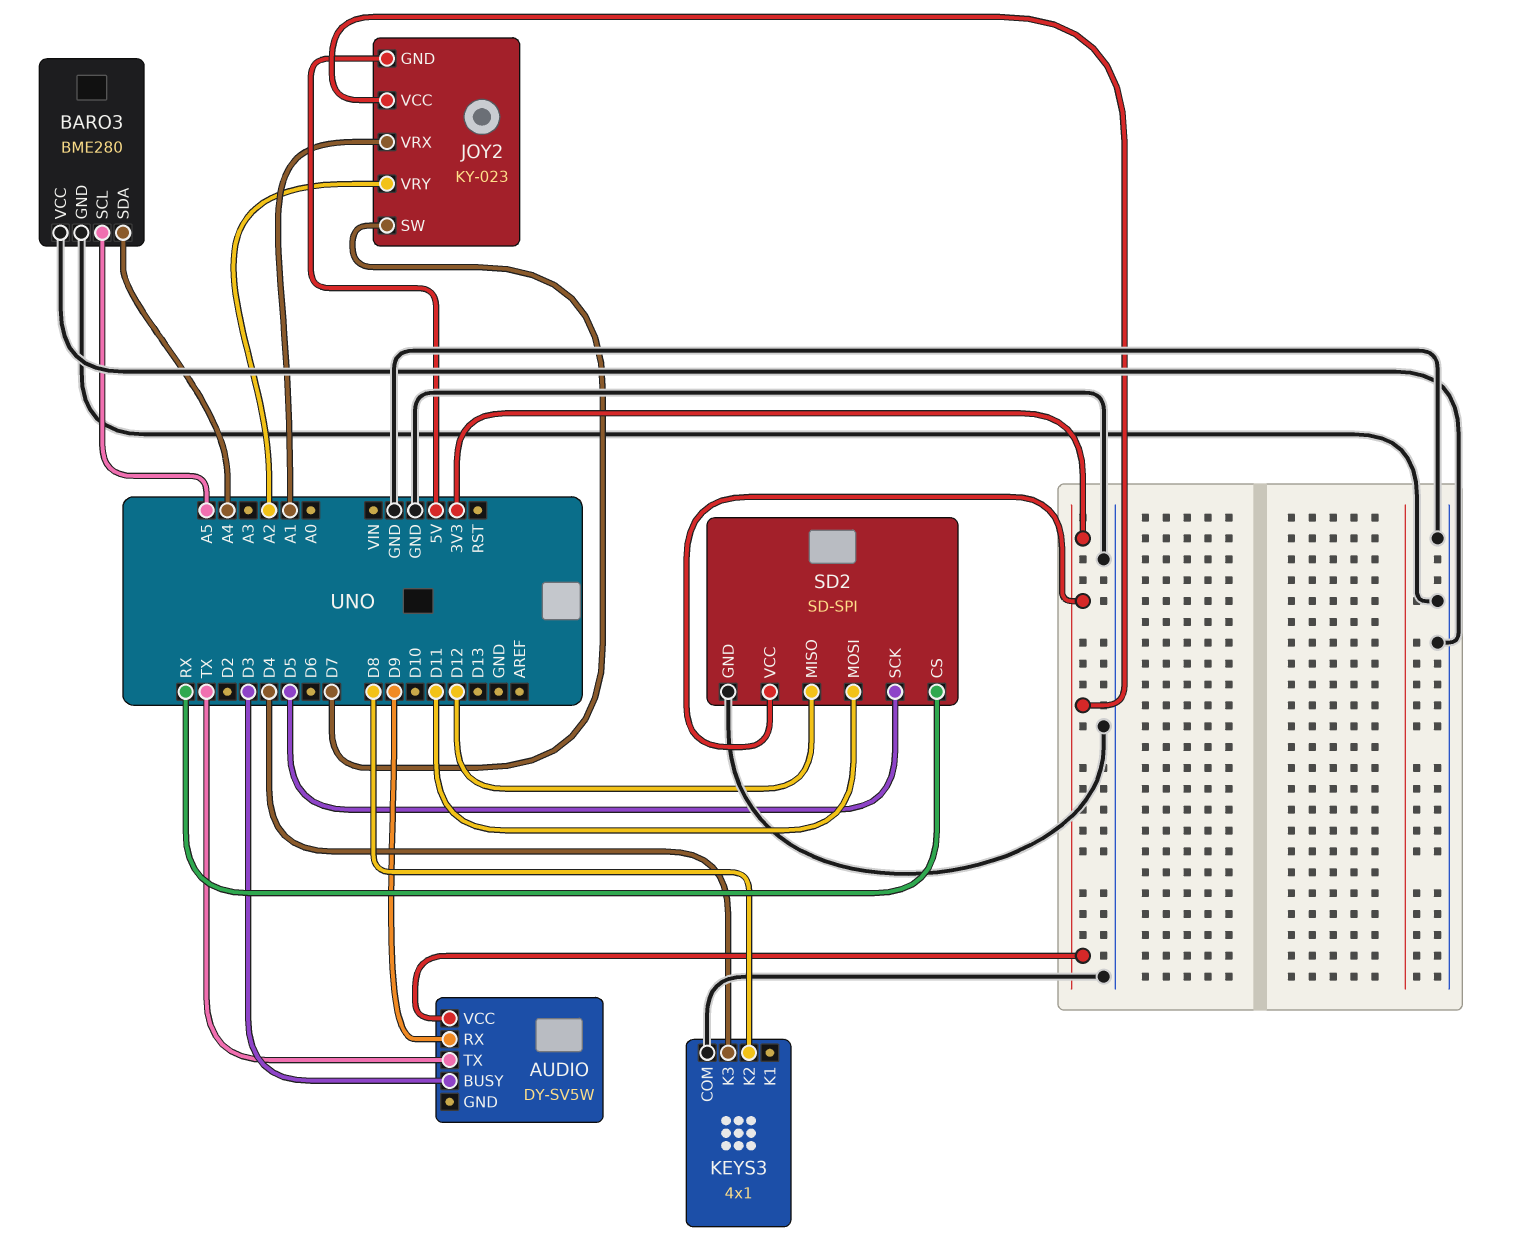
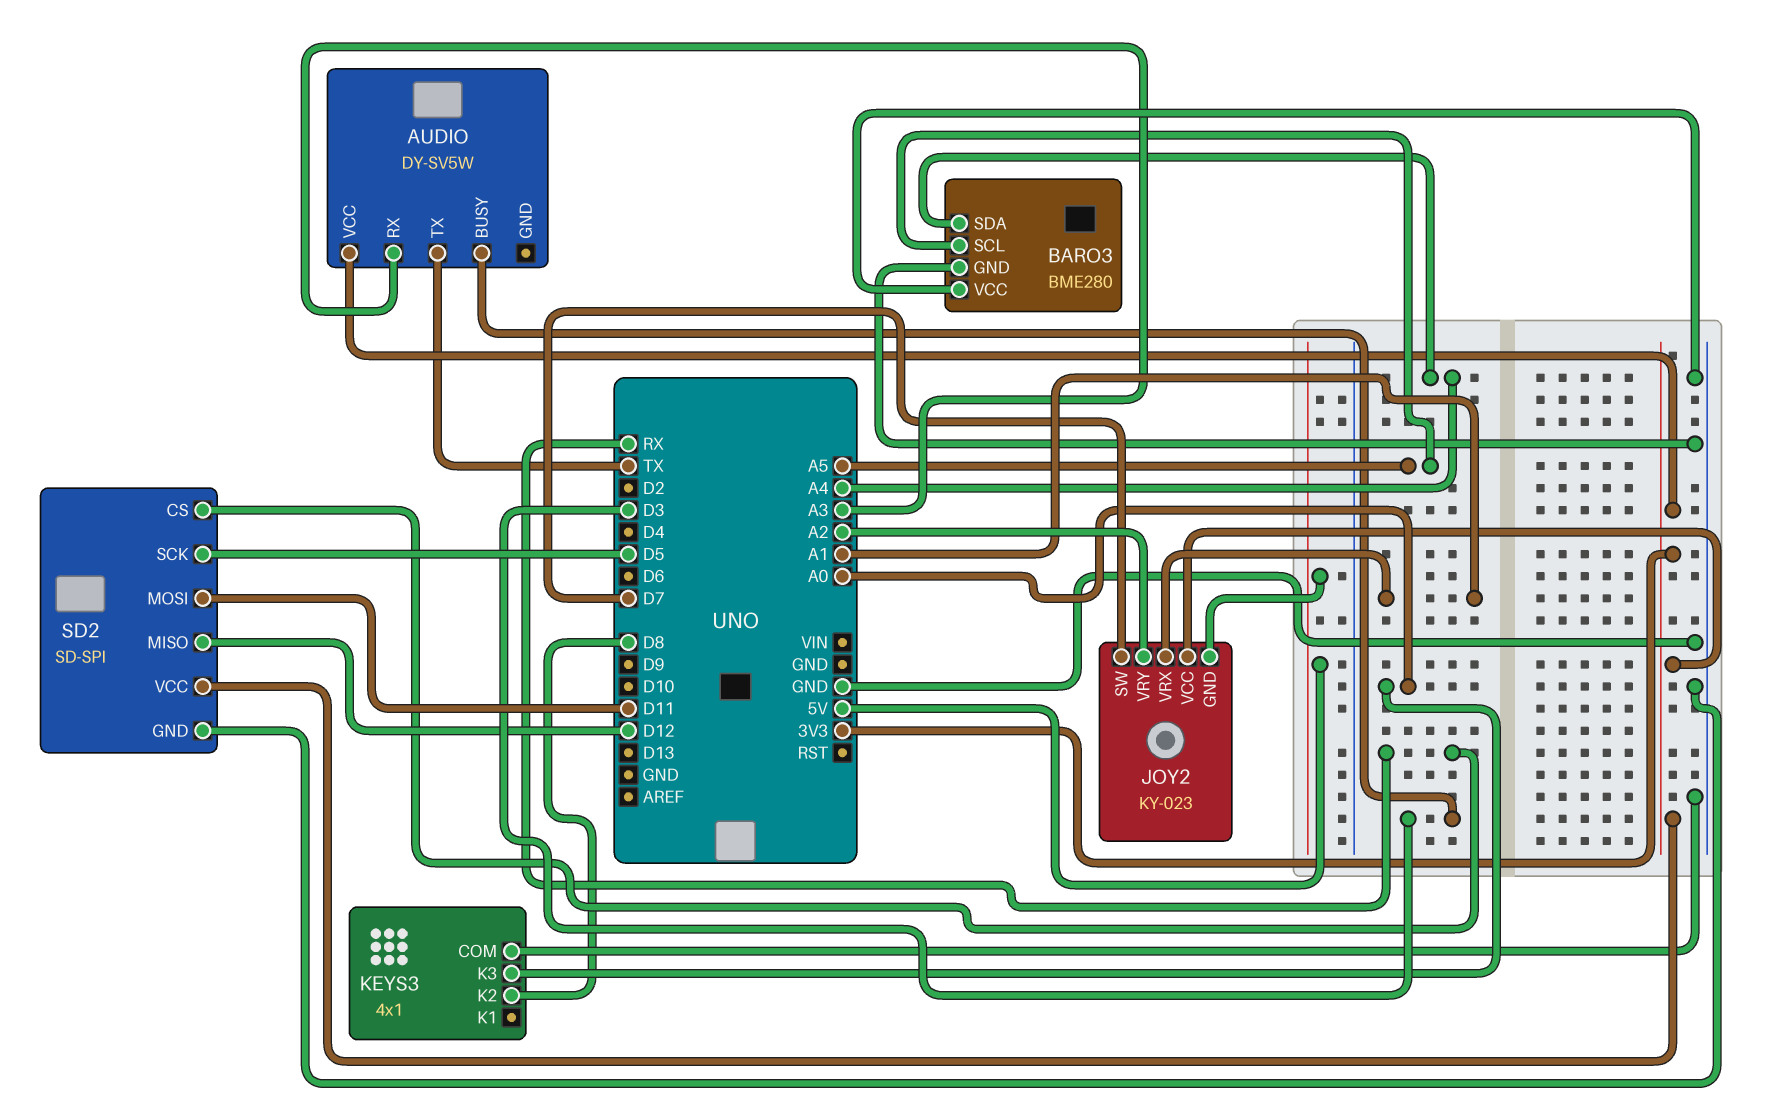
AUDIO pin RX: D9 -> A3
KEYS3 pin K3: D4 -> A0

